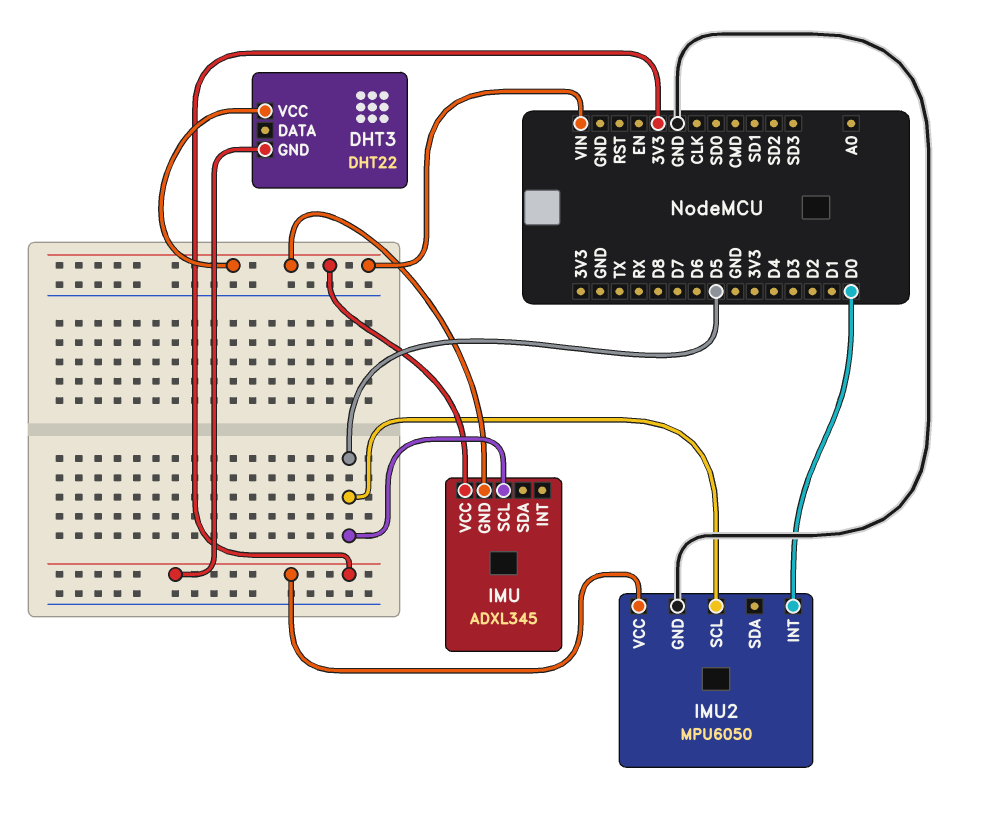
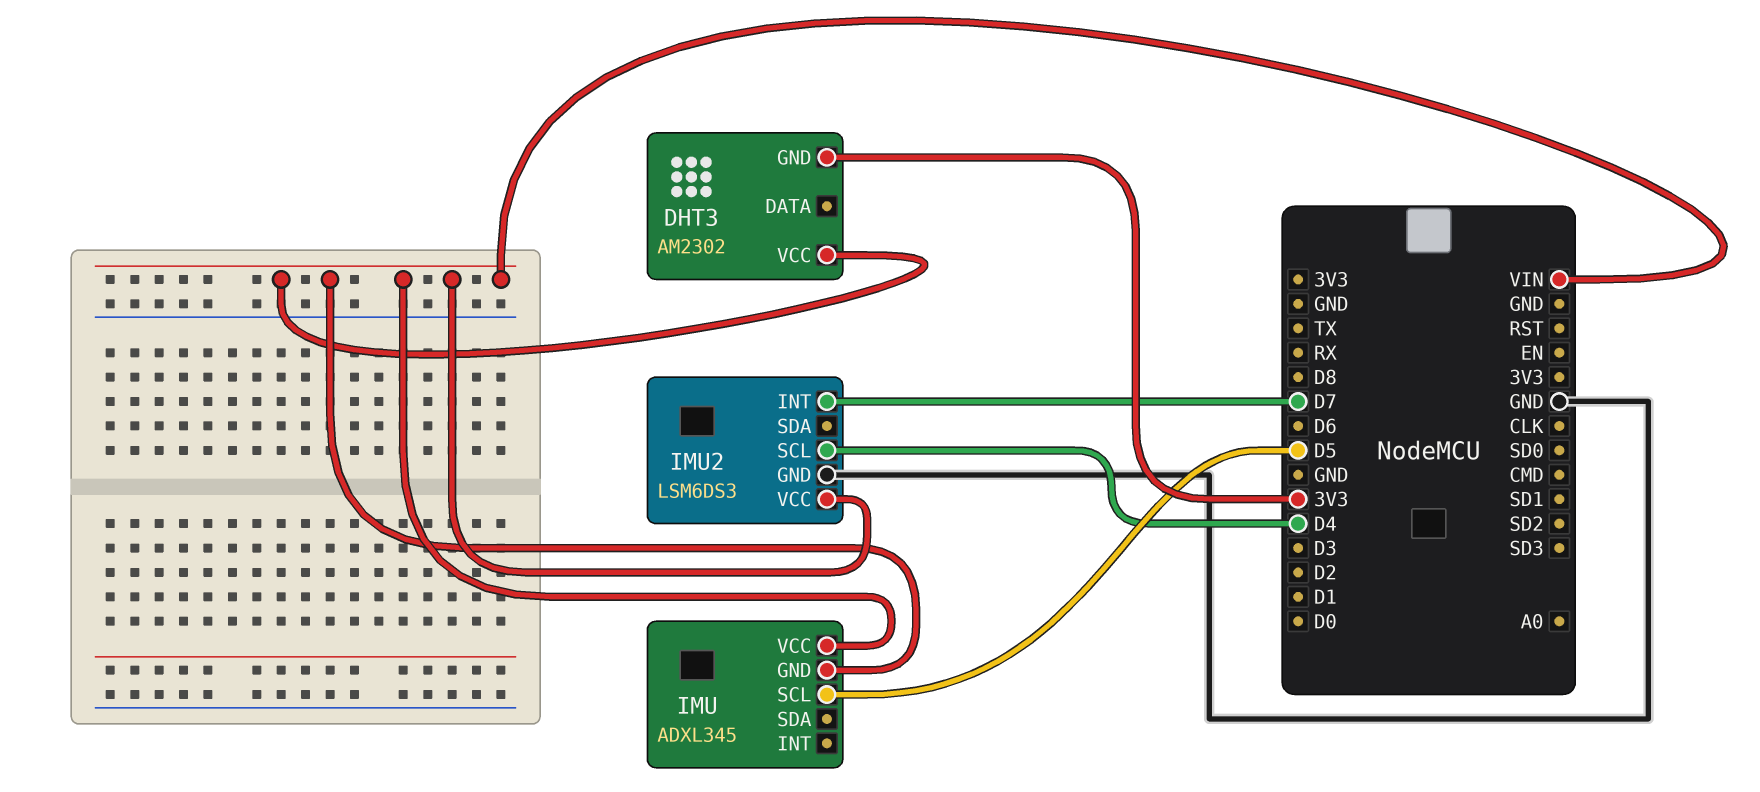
DHT3: DHT22 -> AM2302
IMU2: MPU6050 -> LSM6DS3
IMU2 pin INT: D0 -> D7
IMU2 pin SCL: D5 -> D4
IMU2 pin VCC: 3V3 -> VIN

